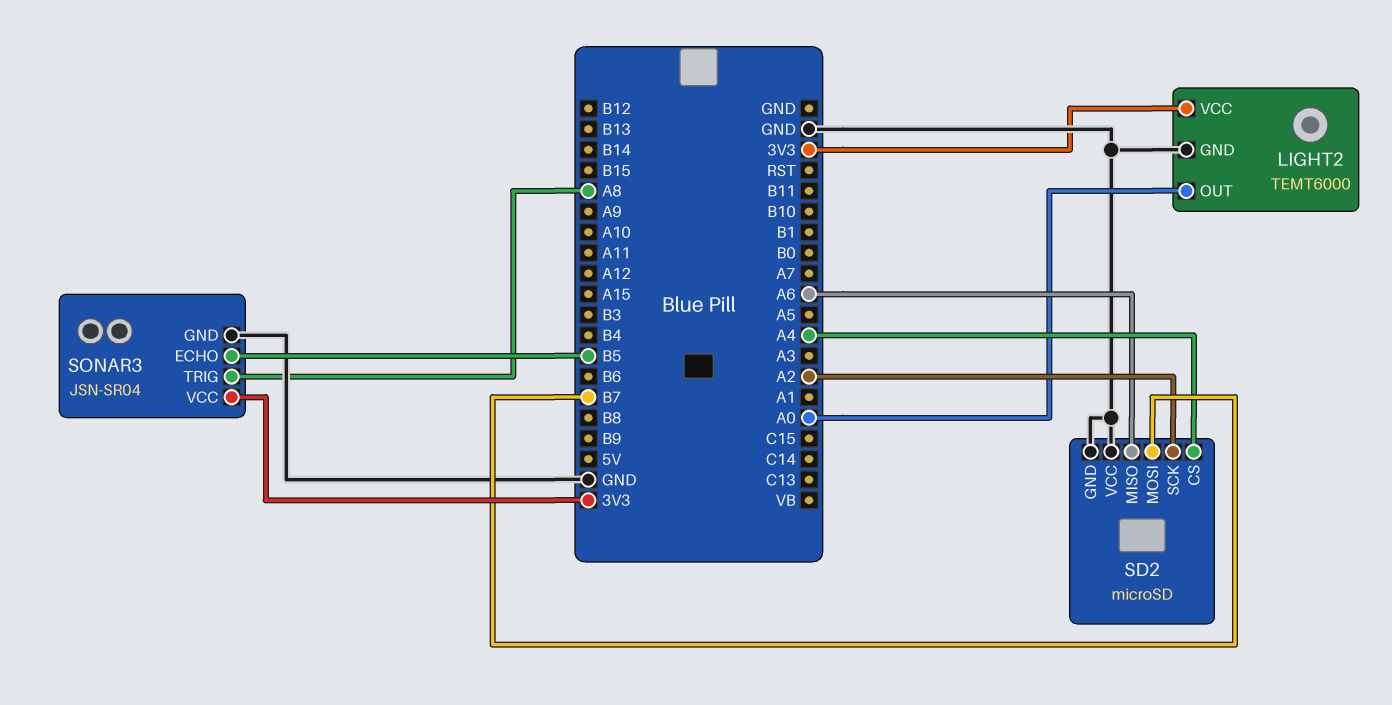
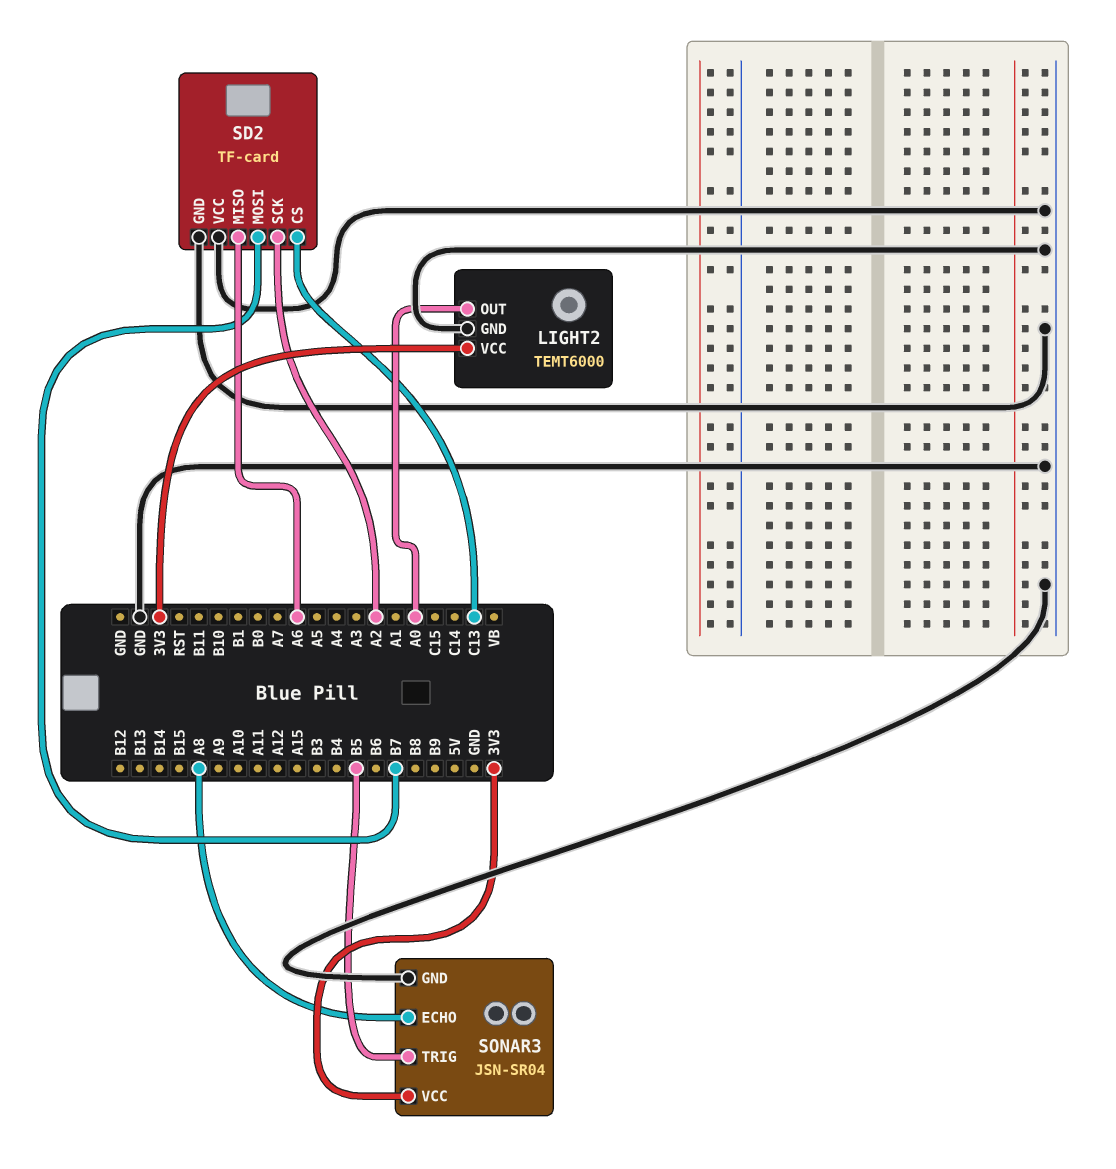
SD2: microSD -> TF-card
SD2 pin CS: A4 -> C13
SONAR3 pin ECHO: B5 -> A8
SONAR3 pin TRIG: A8 -> B5

